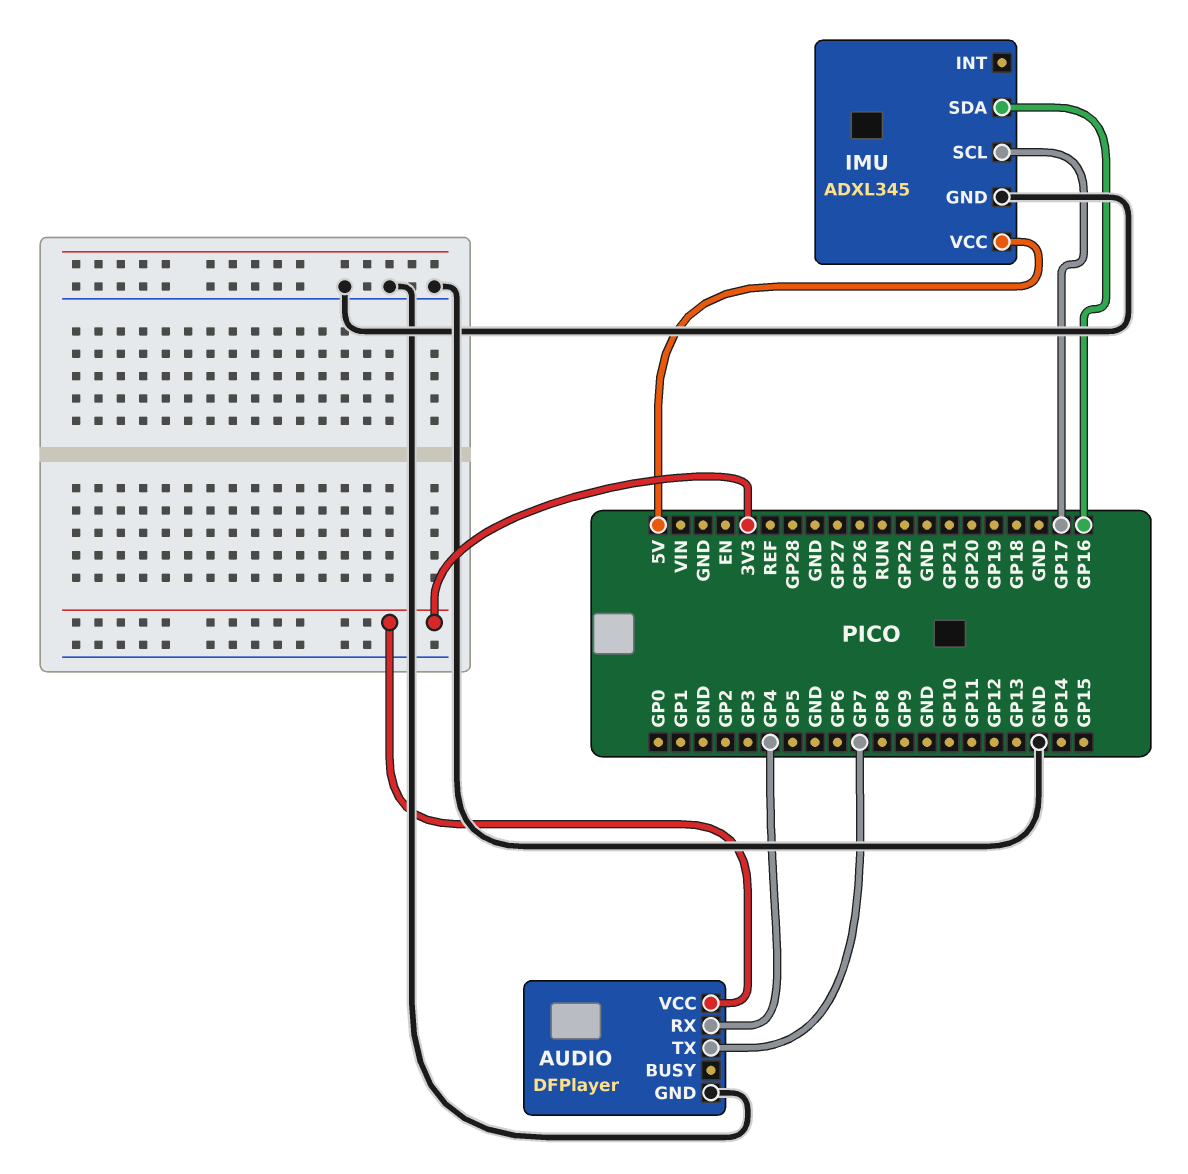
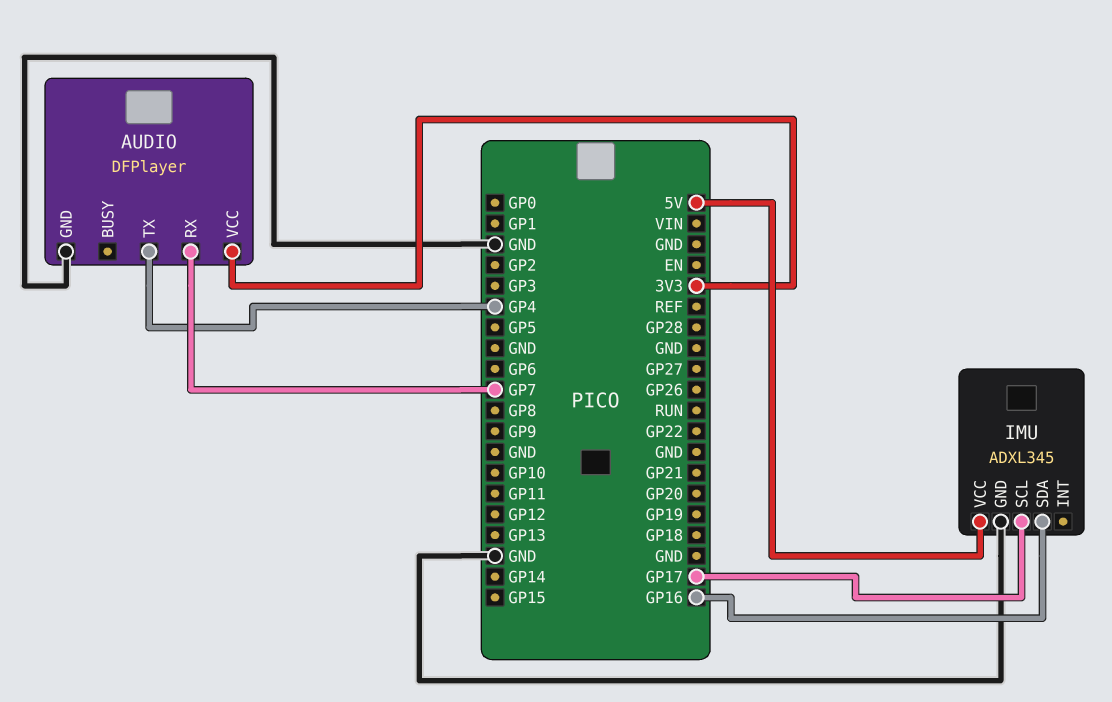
AUDIO pin RX: GP4 -> GP7
AUDIO pin TX: GP7 -> GP4

